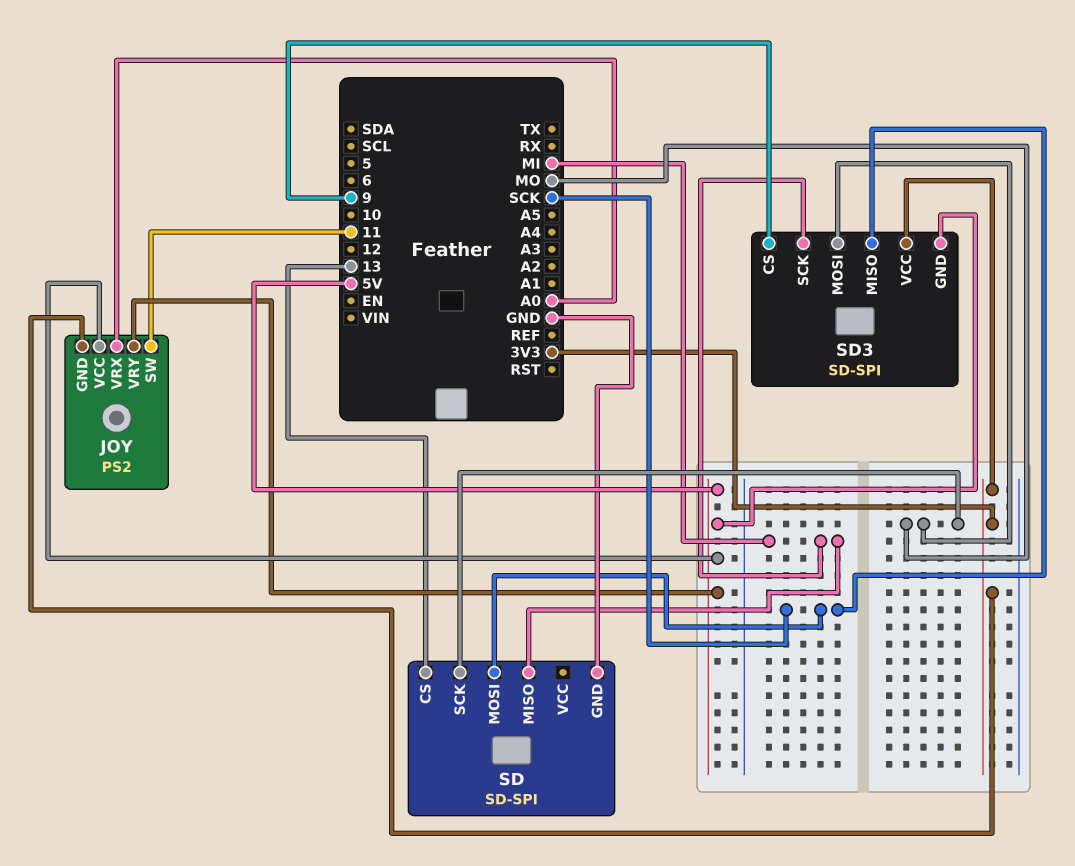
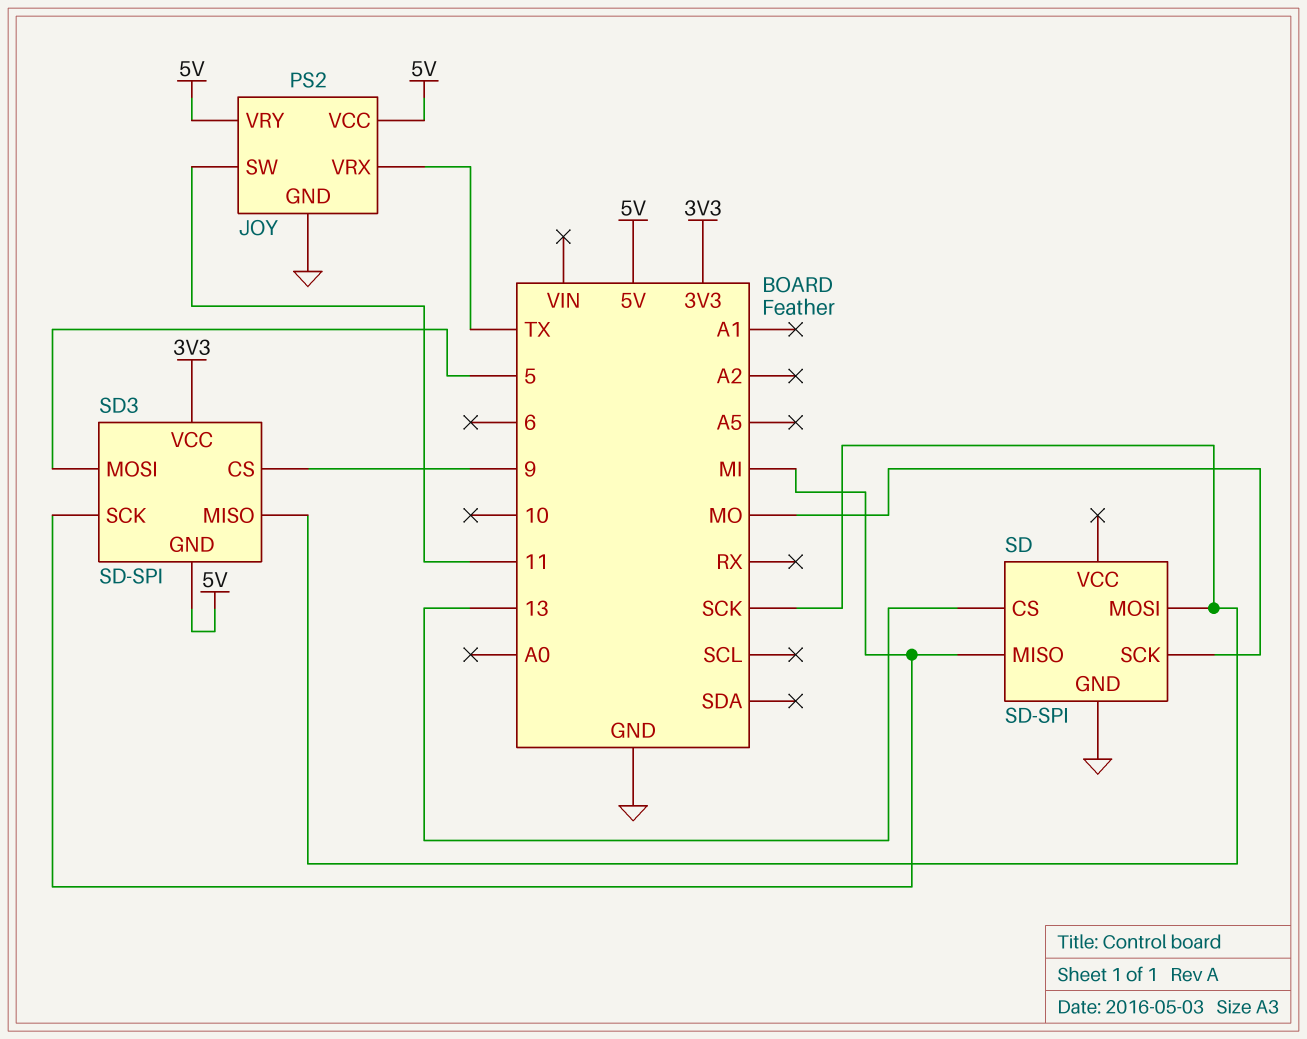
JOY pin GND: 3V3 -> GND
JOY pin VRX: A0 -> TX
SD3 pin MOSI: MO -> 5

